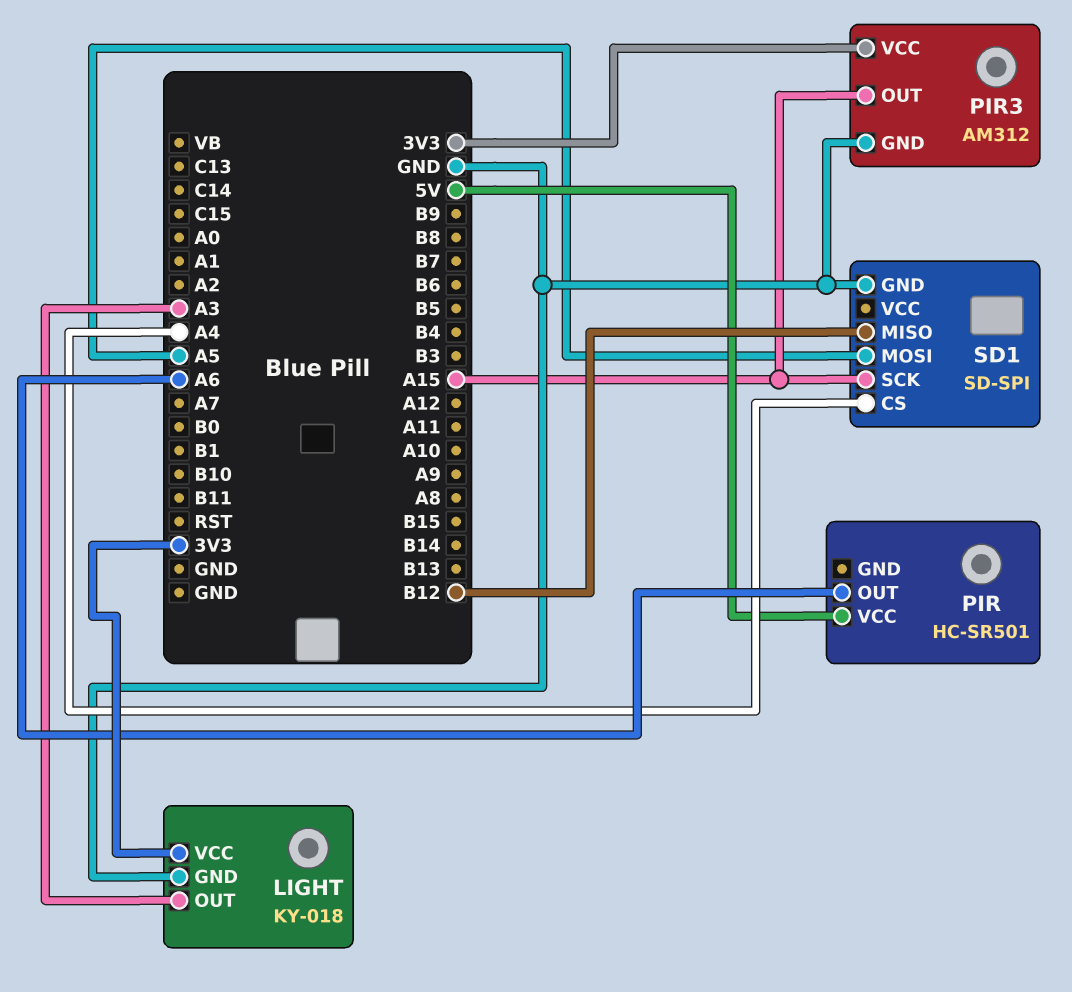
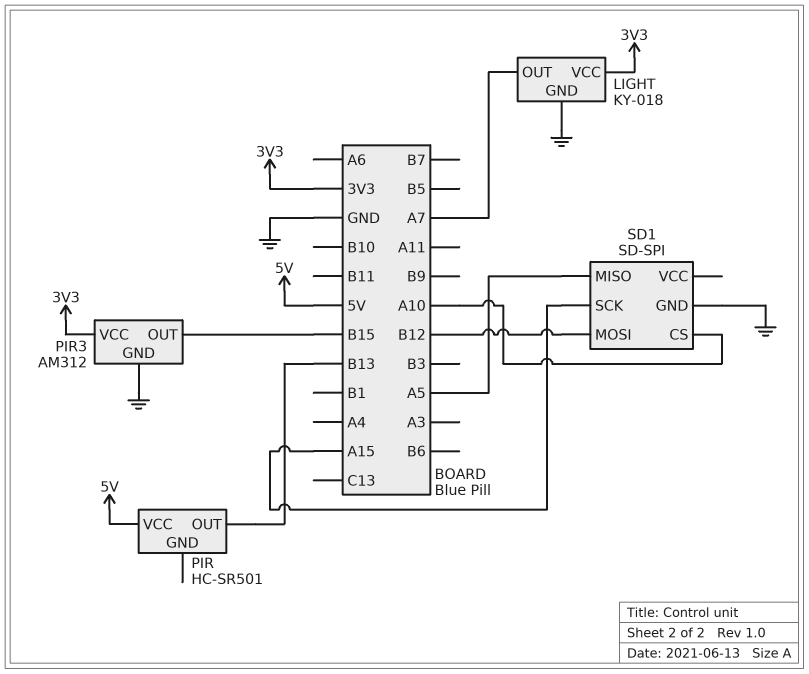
LIGHT pin OUT: A3 -> A7
PIR pin OUT: A6 -> B13
PIR3 pin OUT: A15 -> B15
SD1 pin CS: A4 -> A10
SD1 pin MISO: B12 -> A5
SD1 pin MOSI: A5 -> B12

